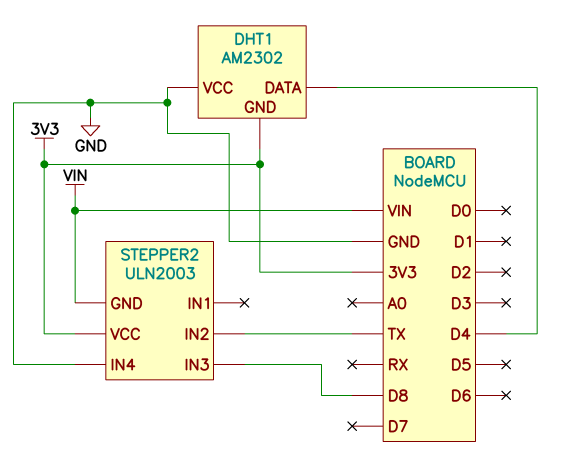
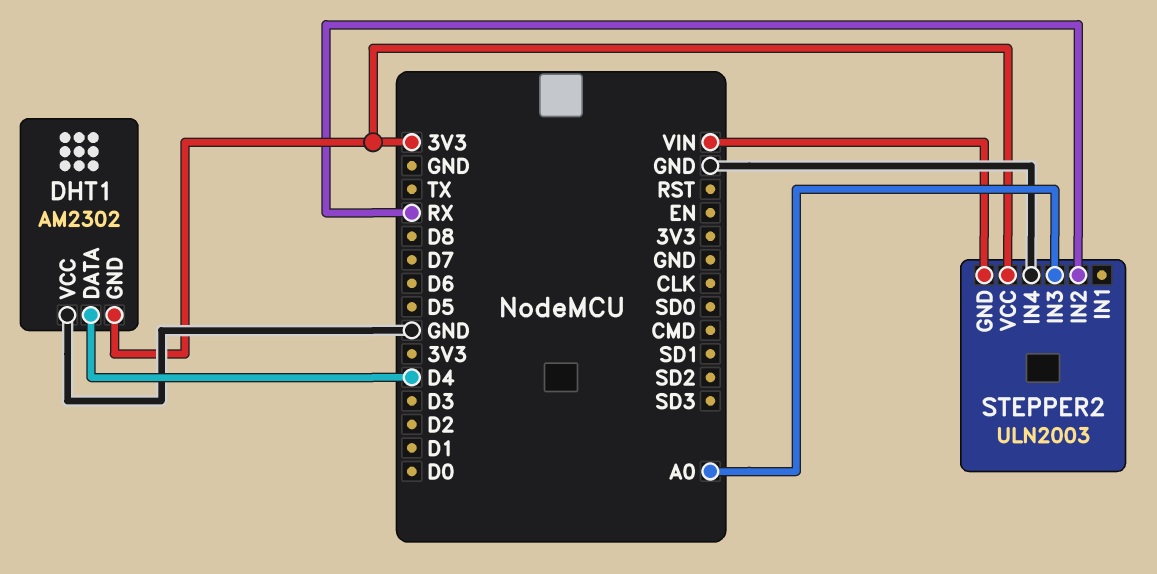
STEPPER2 pin IN2: TX -> RX
STEPPER2 pin IN3: D8 -> A0

